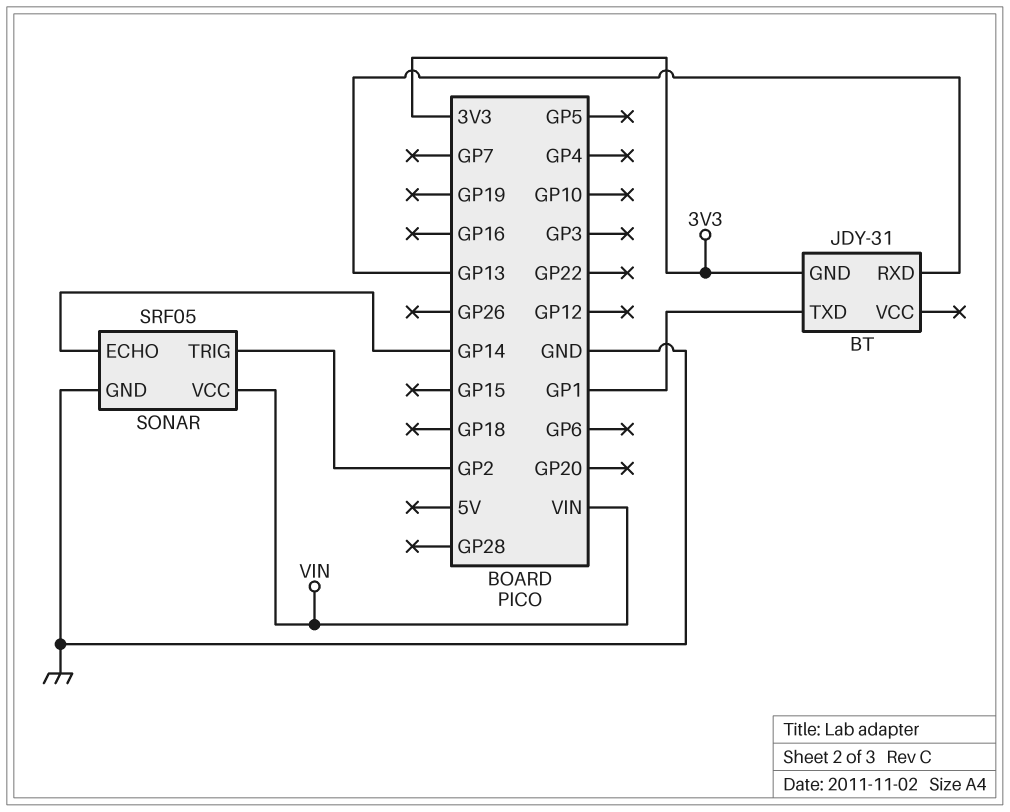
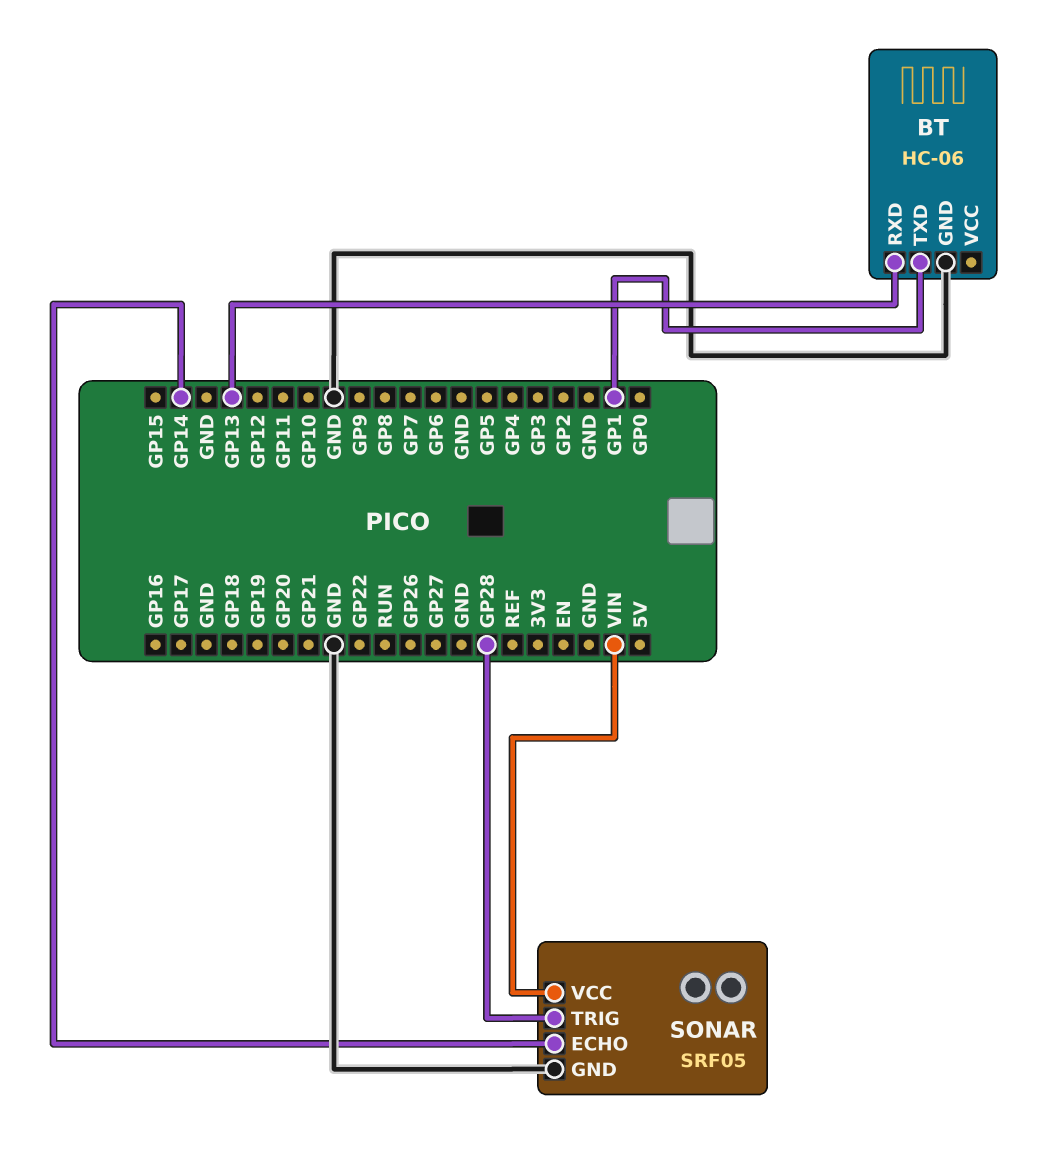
BT: JDY-31 -> HC-06
BT pin GND: 3V3 -> GND
SONAR pin TRIG: GP2 -> GP28

